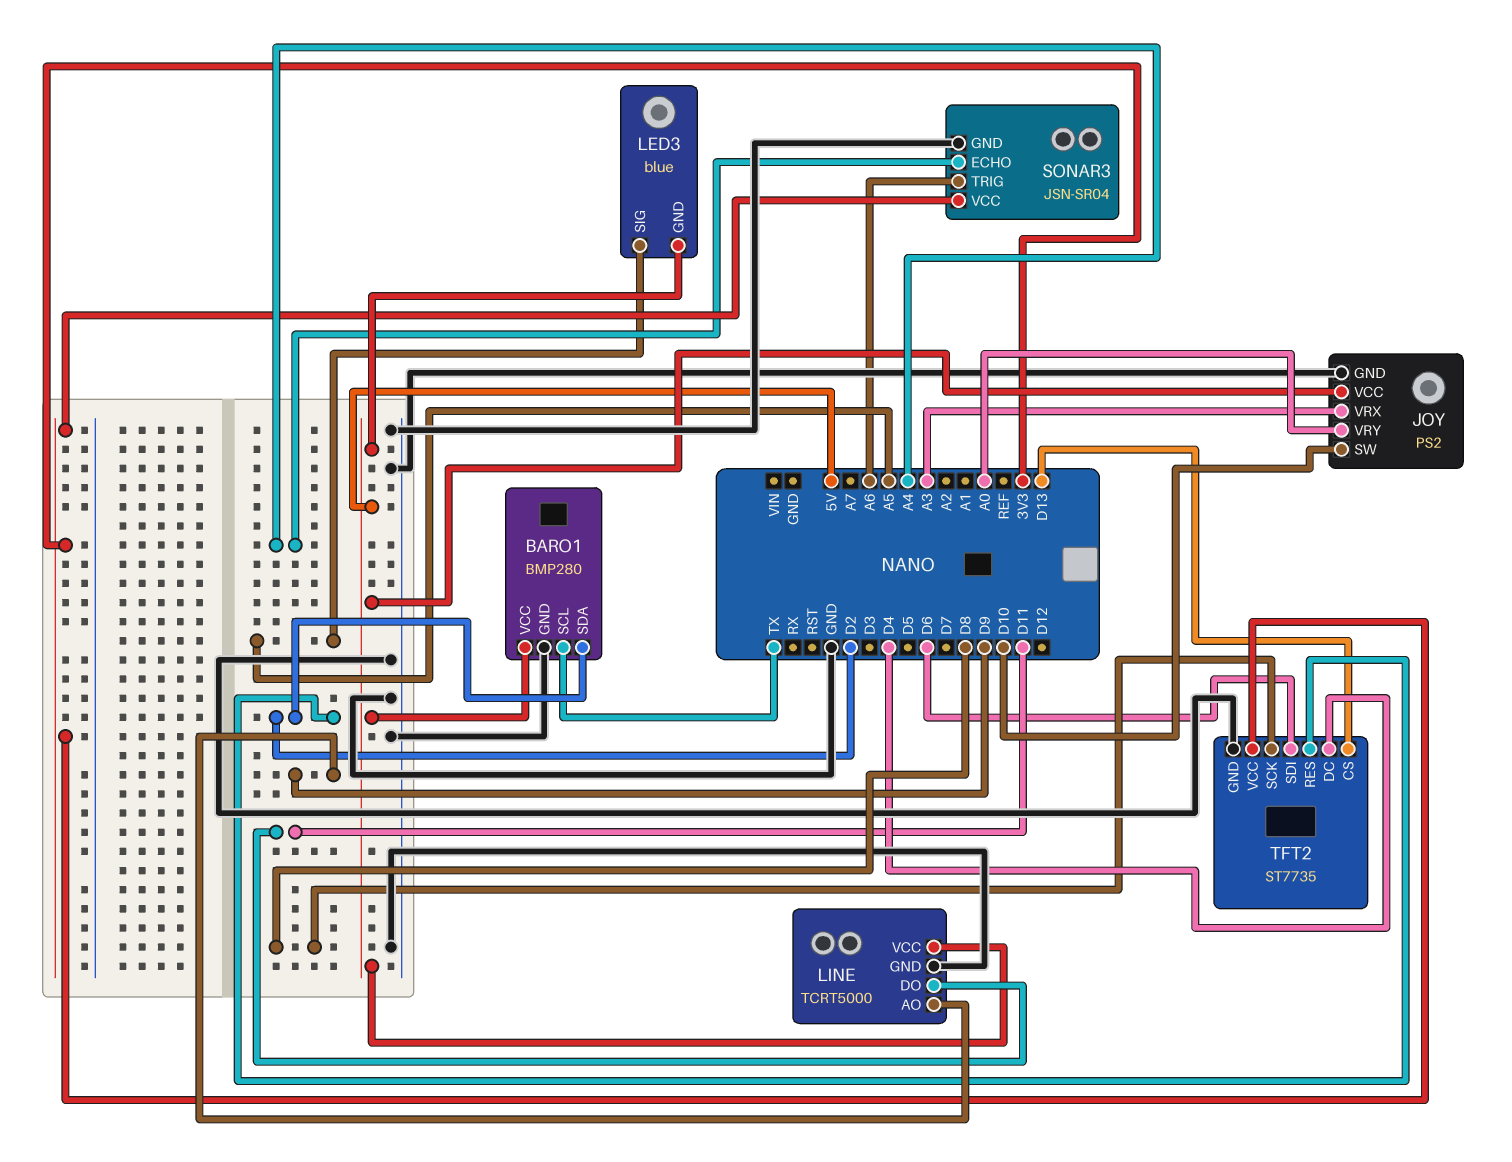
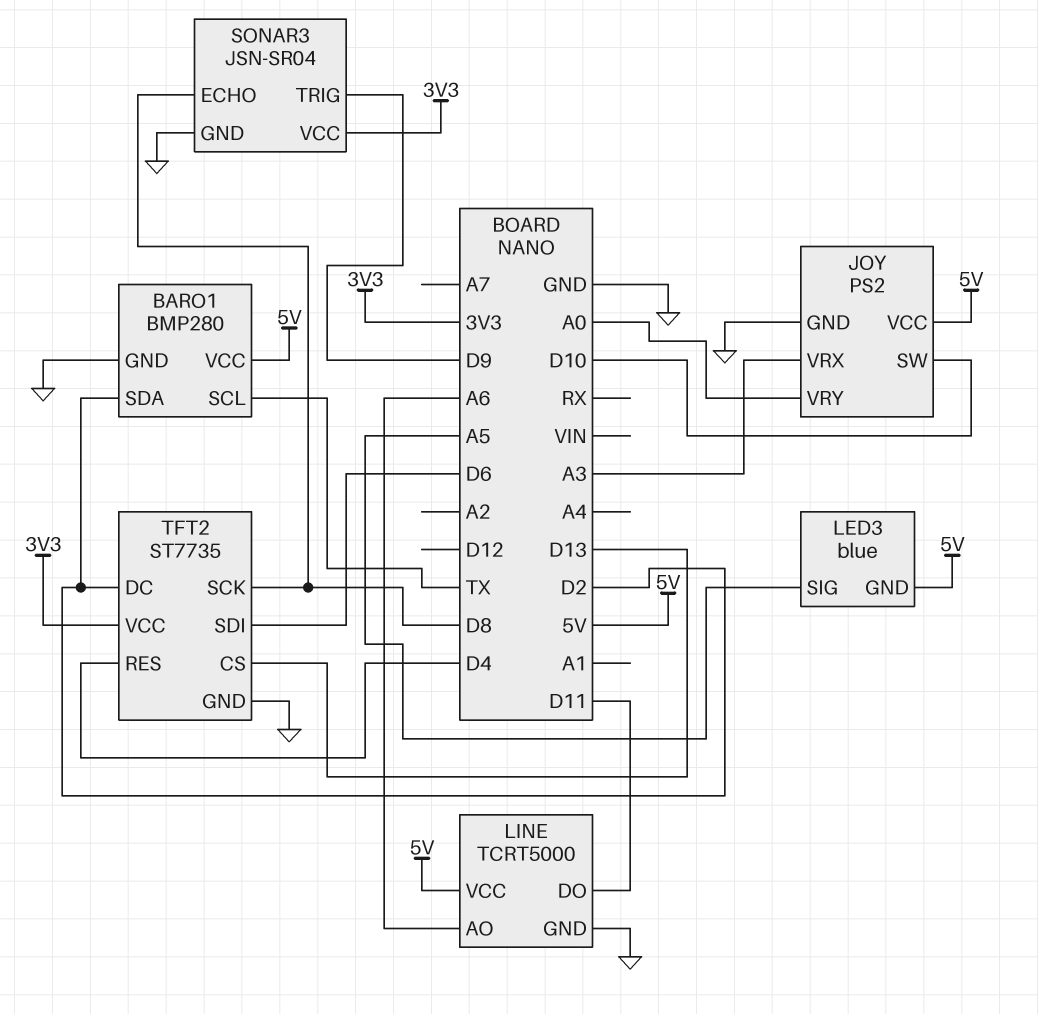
LINE pin AO: D9 -> A6
SONAR3 pin ECHO: A4 -> D8
SONAR3 pin TRIG: A6 -> D9
TFT2 pin DC: D4 -> D2
TFT2 pin RES: D2 -> D4

